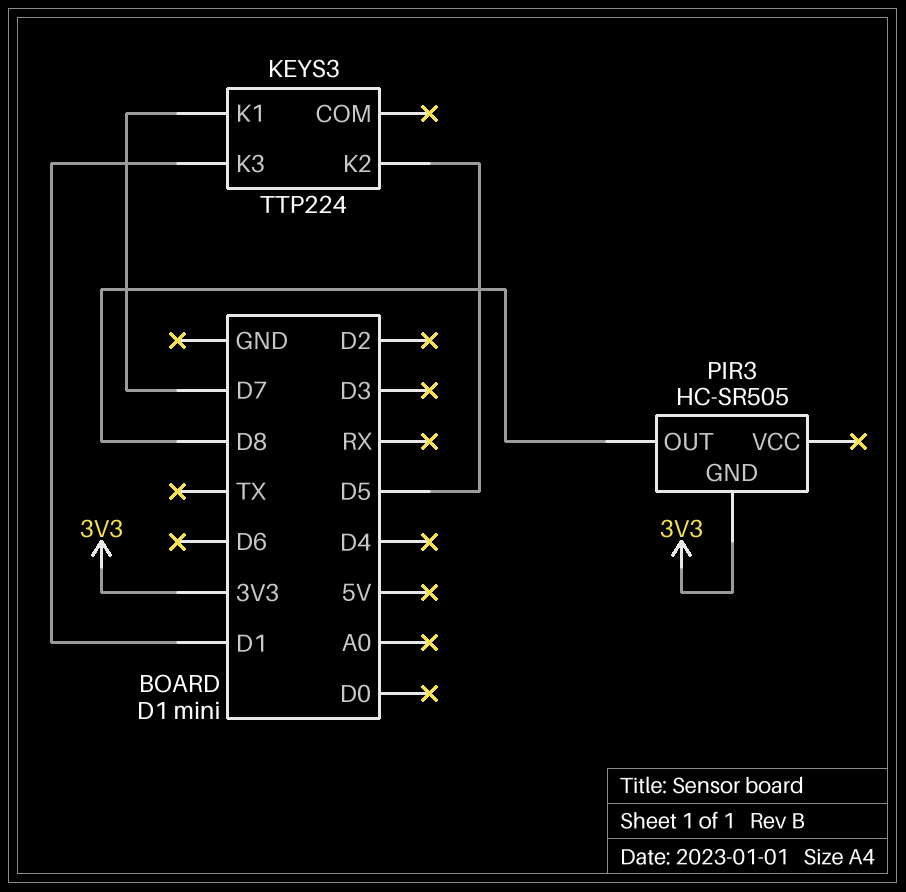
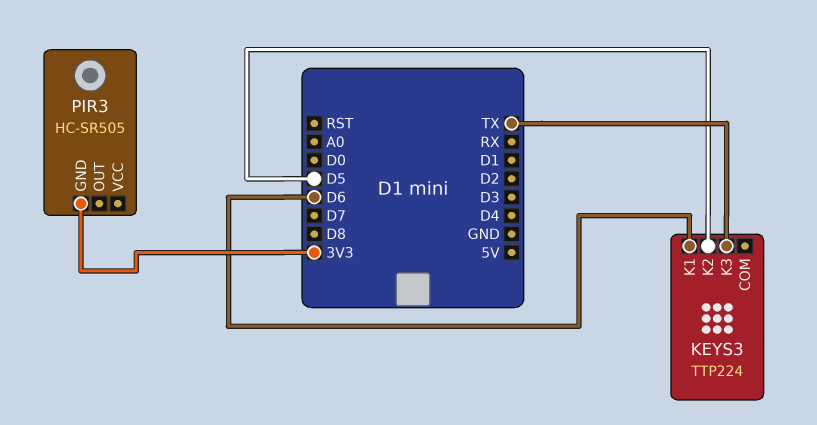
KEYS3 pin K1: D7 -> D6
KEYS3 pin K3: D1 -> TX
PIR3 pin OUT: D8 -> none

